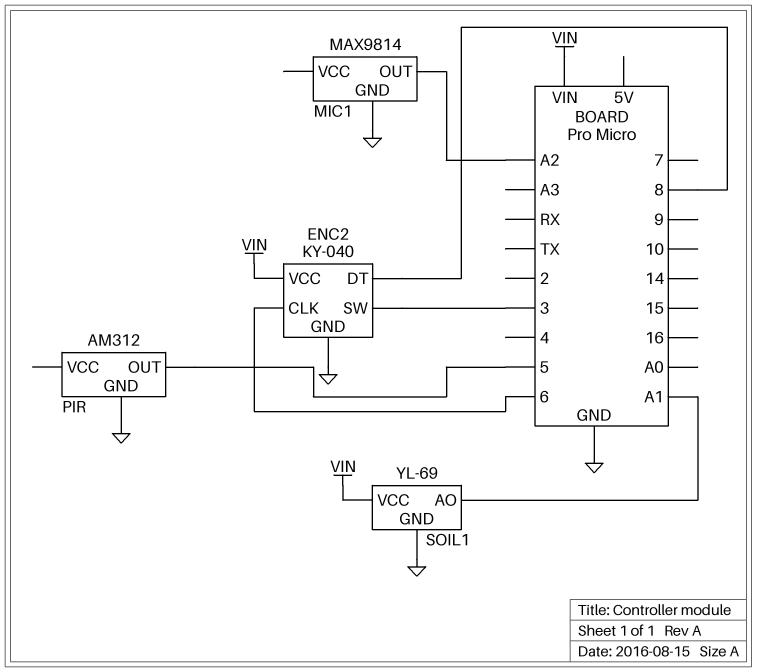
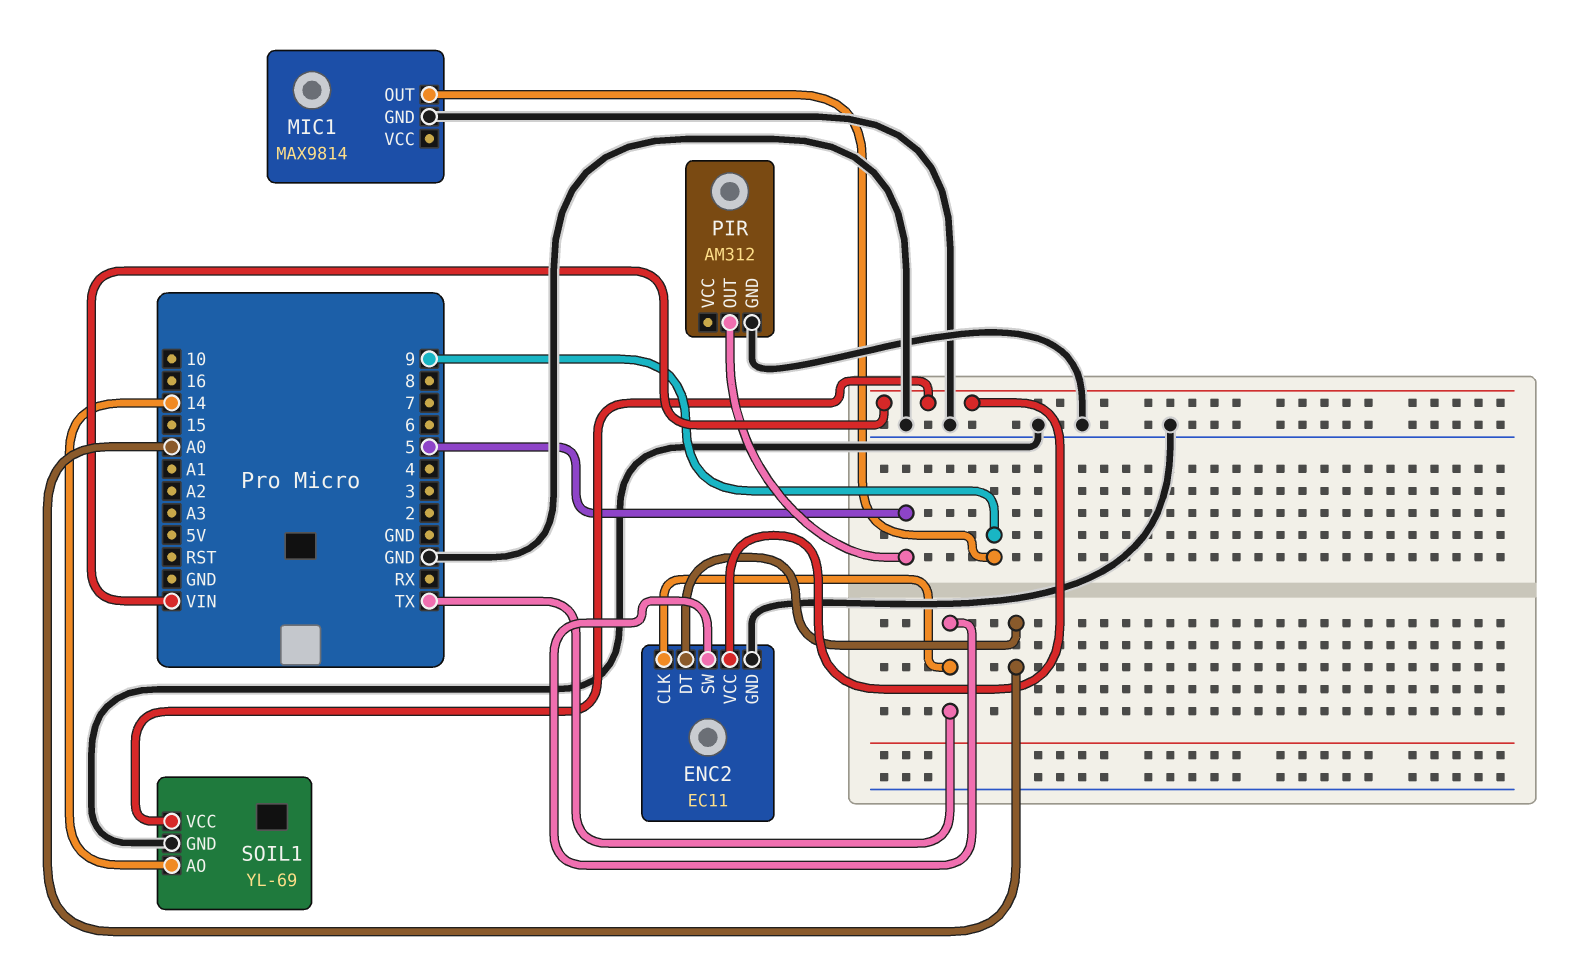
ENC2: KY-040 -> EC11
ENC2 pin CLK: 6 -> TX
ENC2 pin DT: 8 -> A0
ENC2 pin SW: 3 -> TX
MIC1 pin OUT: A2 -> 9
SOIL1 pin AO: A1 -> 14

